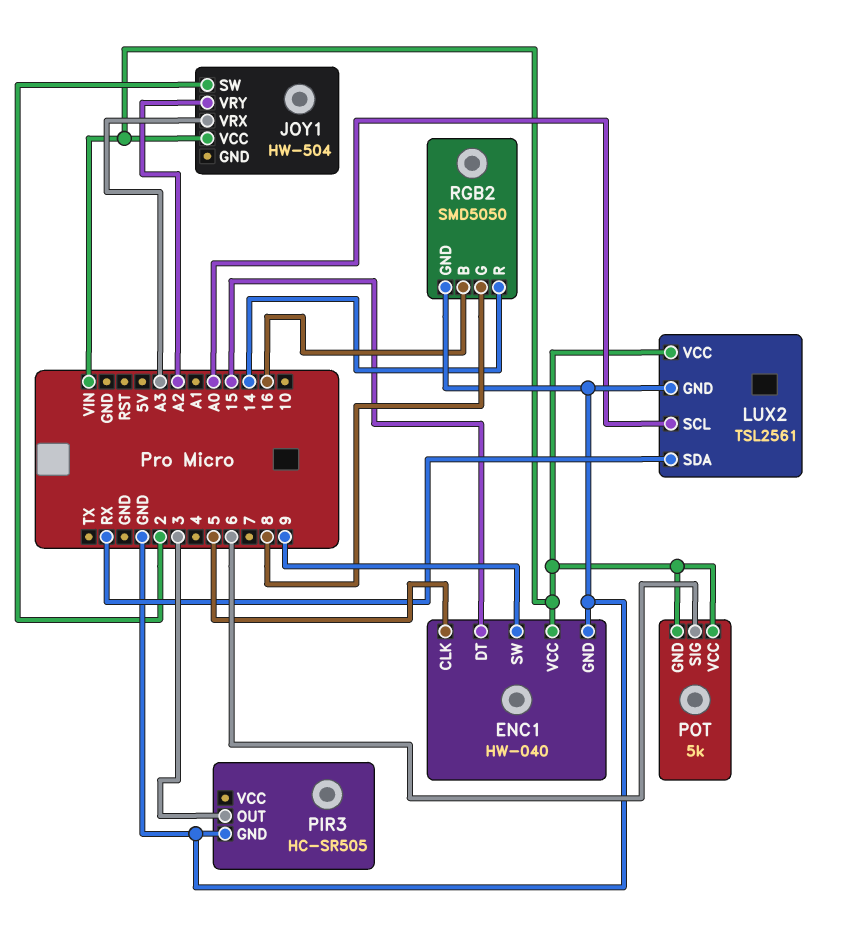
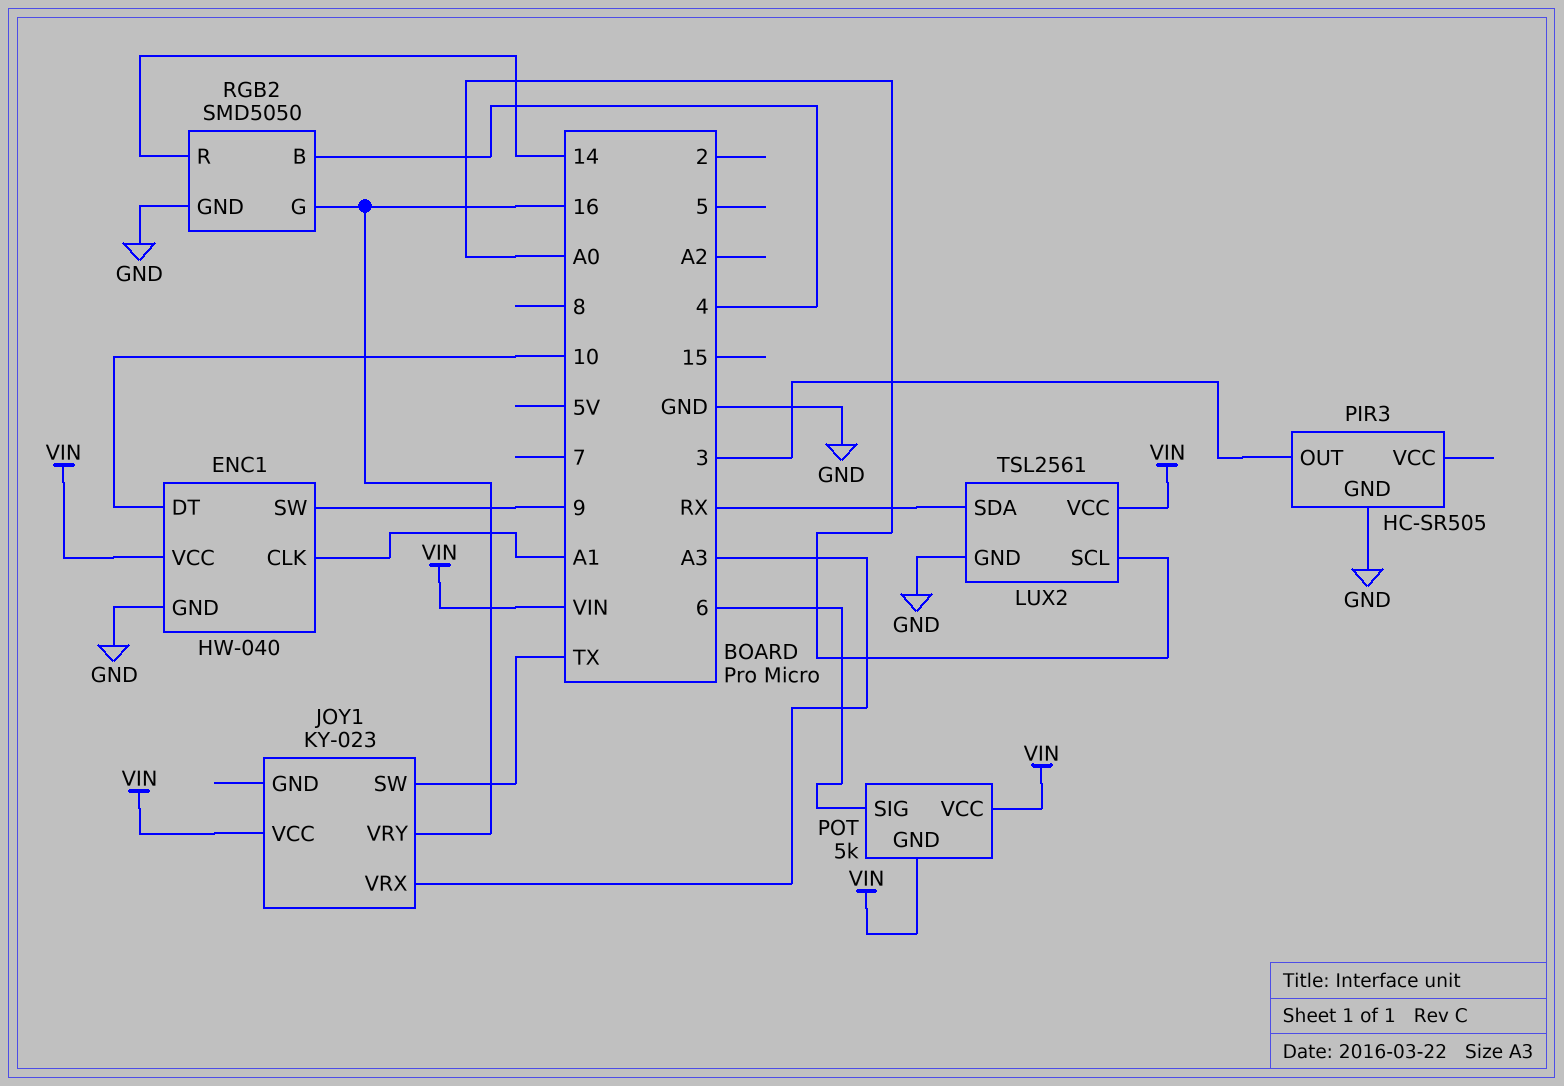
ENC1 pin CLK: 5 -> A1
ENC1 pin DT: 15 -> 10
JOY1: HW-504 -> KY-023
JOY1 pin SW: 2 -> TX
JOY1 pin VRY: A2 -> 16
RGB2 pin B: 16 -> 4
RGB2 pin G: 8 -> 16

